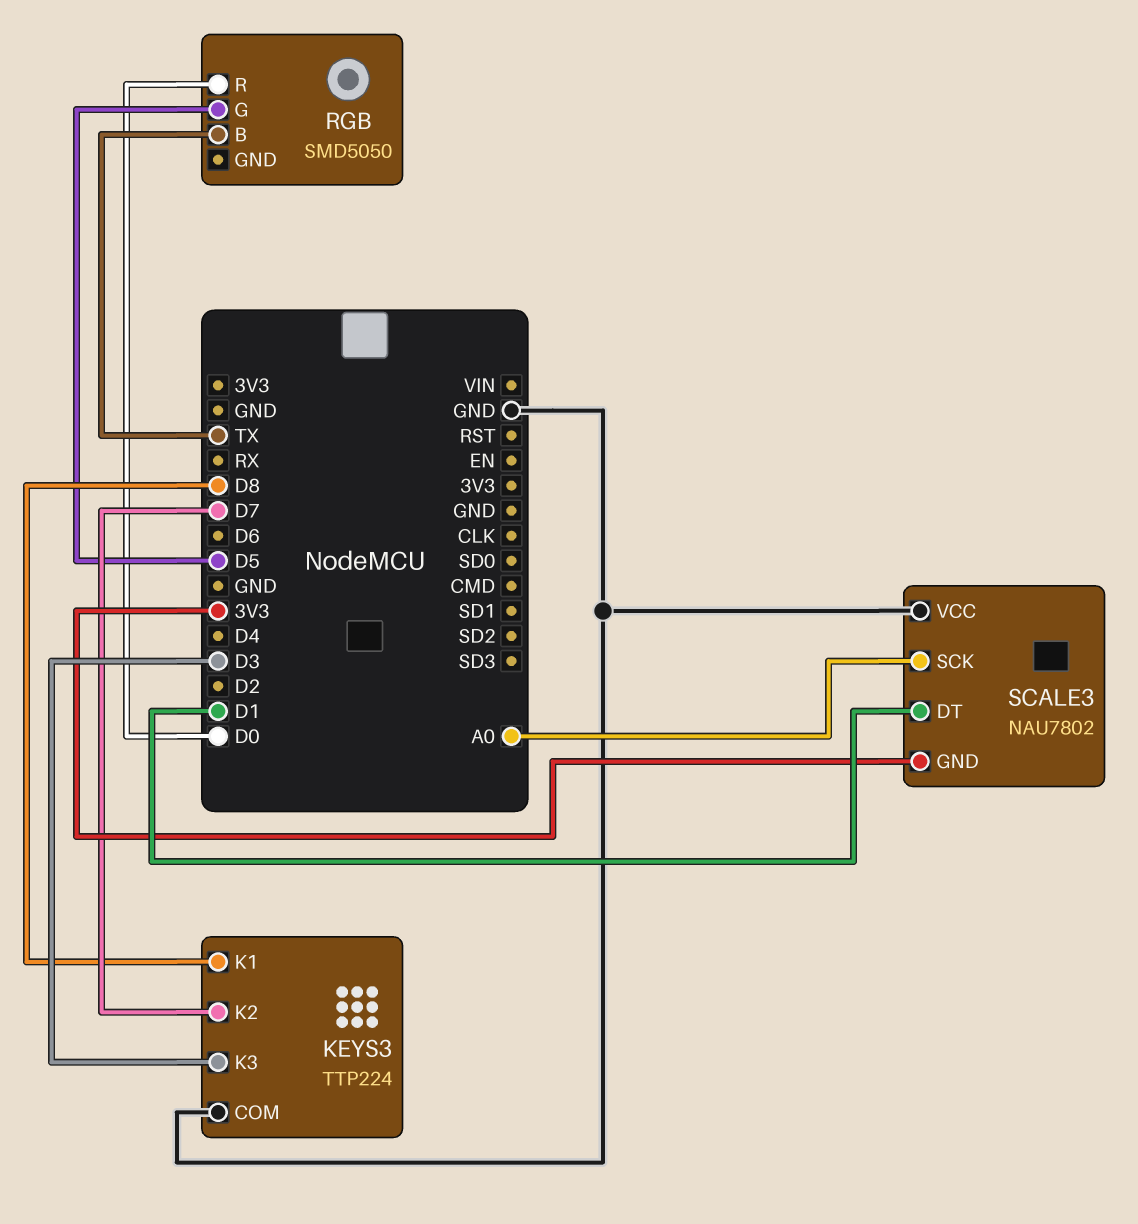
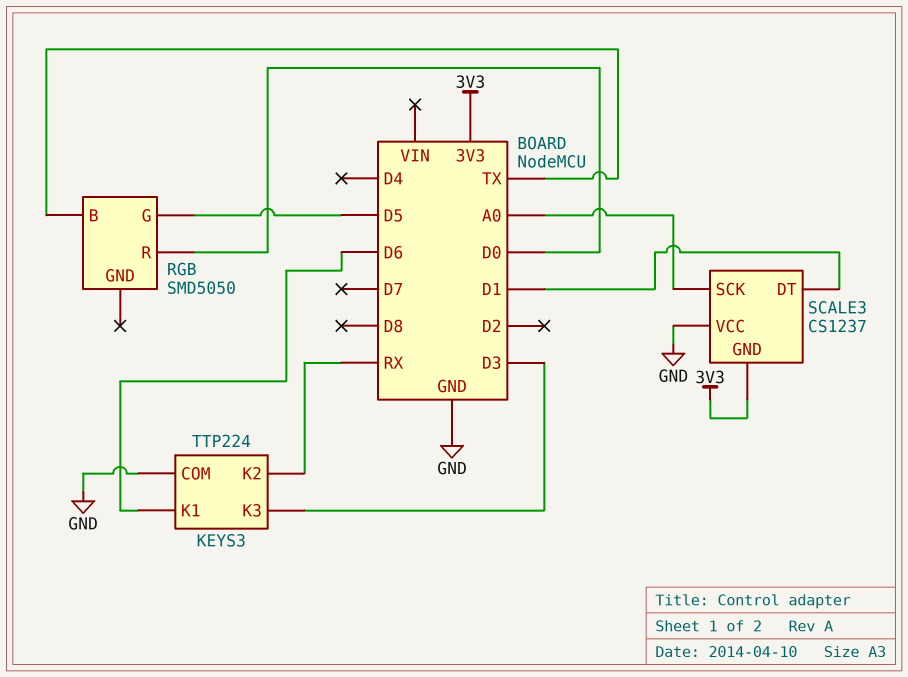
KEYS3 pin K1: D8 -> D6
KEYS3 pin K2: D7 -> RX
SCALE3: NAU7802 -> CS1237

